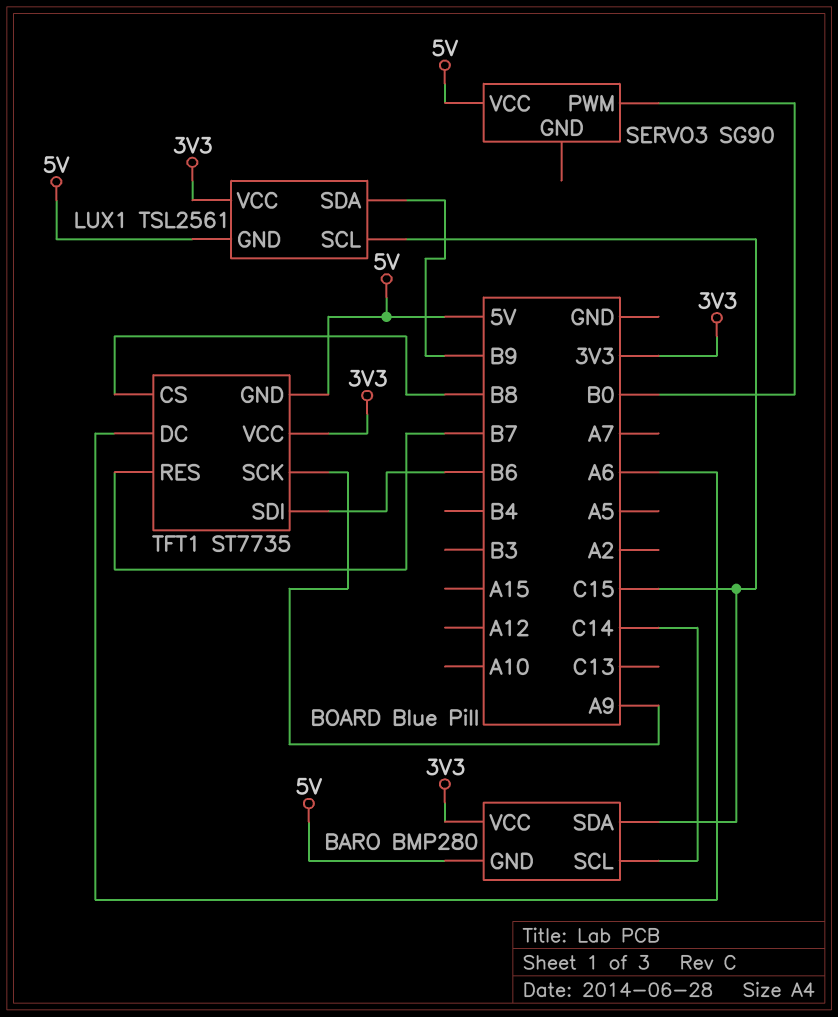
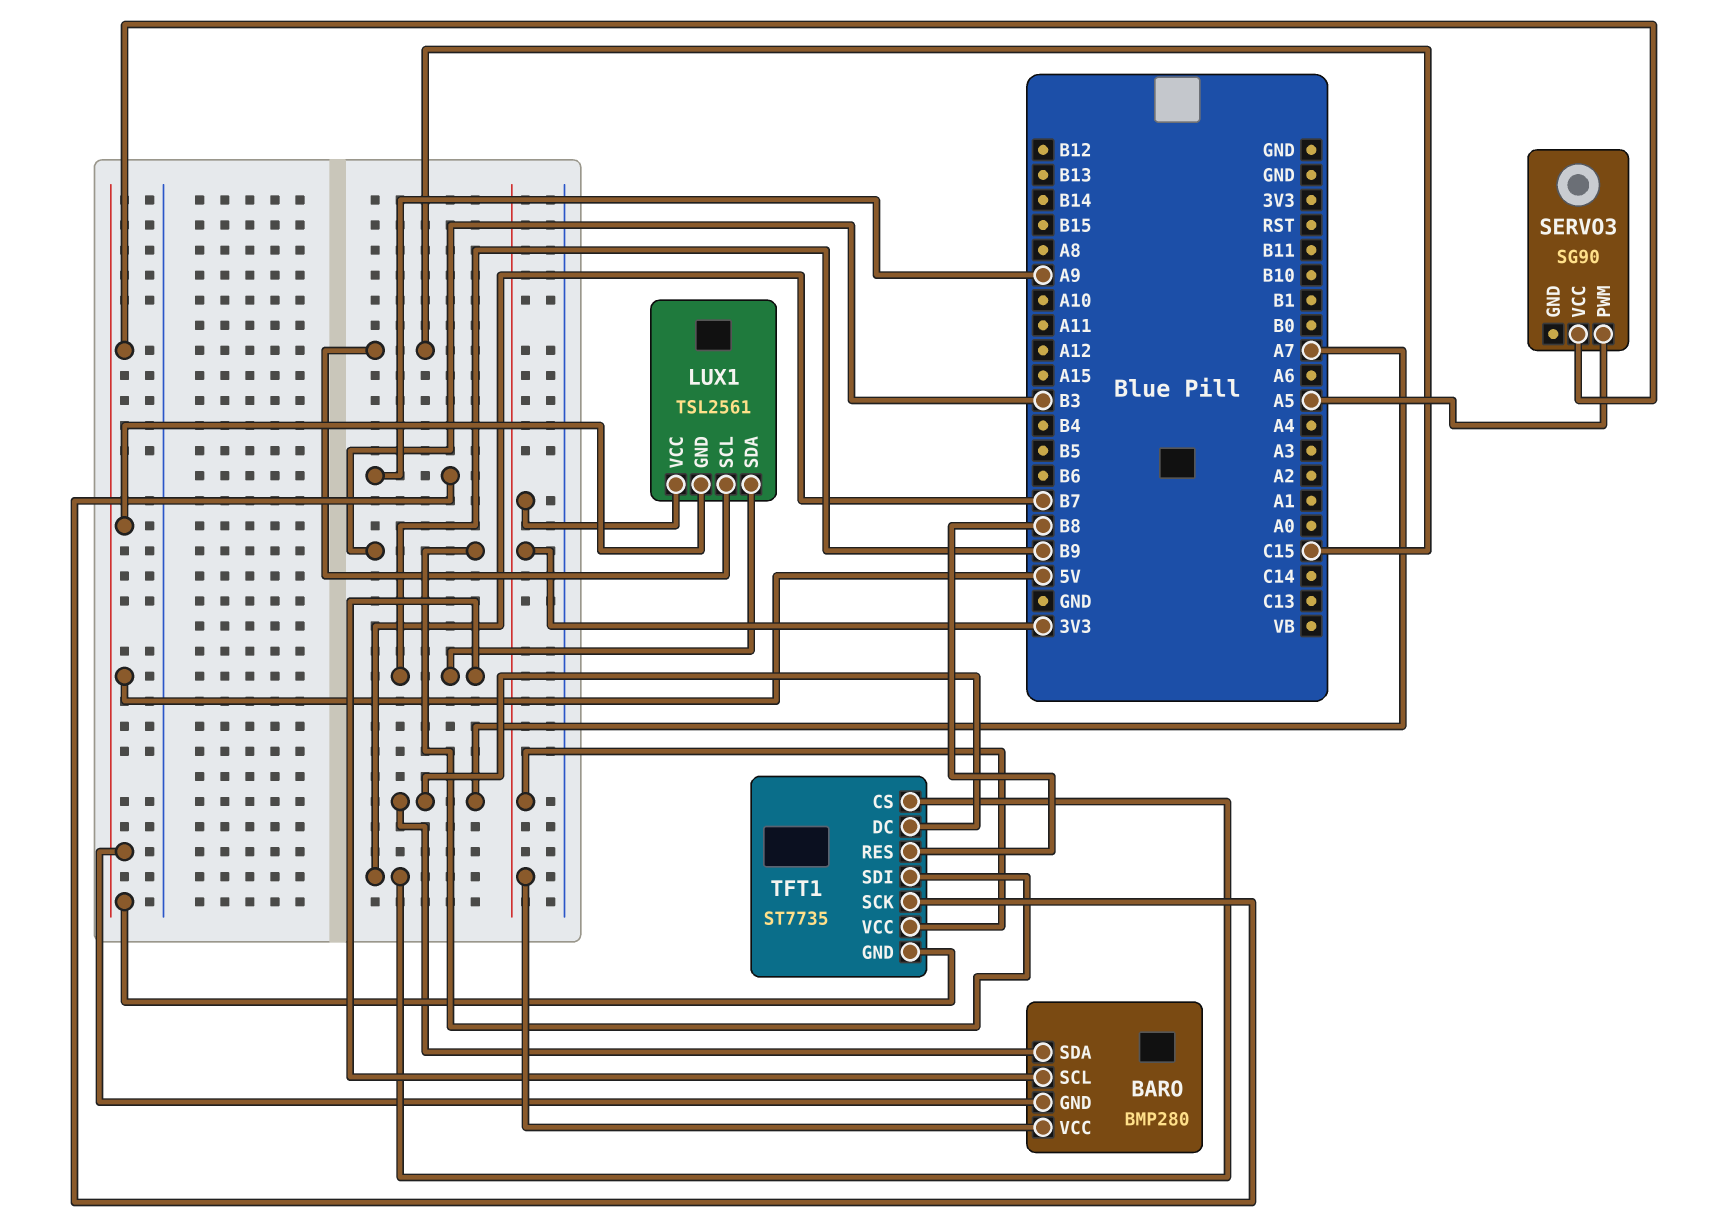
BARO pin SCL: C14 -> B9
BARO pin SDA: C15 -> A7
SERVO3 pin PWM: B0 -> A5
TFT1 pin CS: B8 -> B7
TFT1 pin DC: A6 -> A7
TFT1 pin RES: B7 -> B8
TFT1 pin SDI: B6 -> B3

